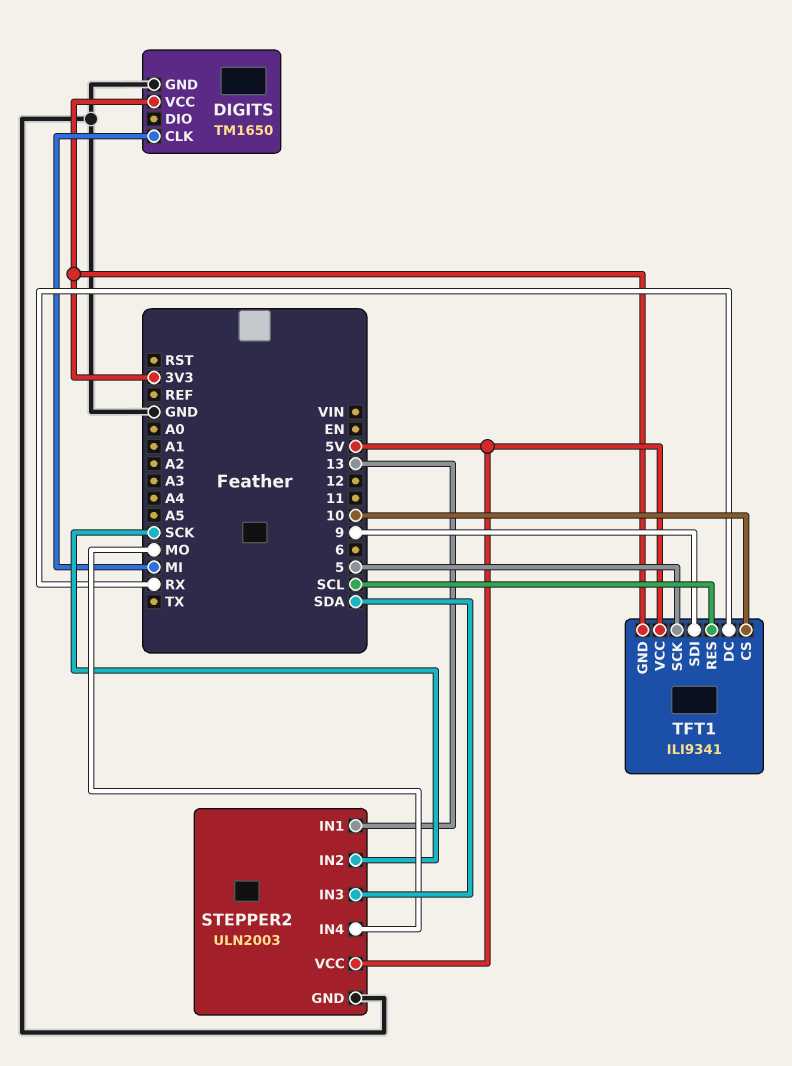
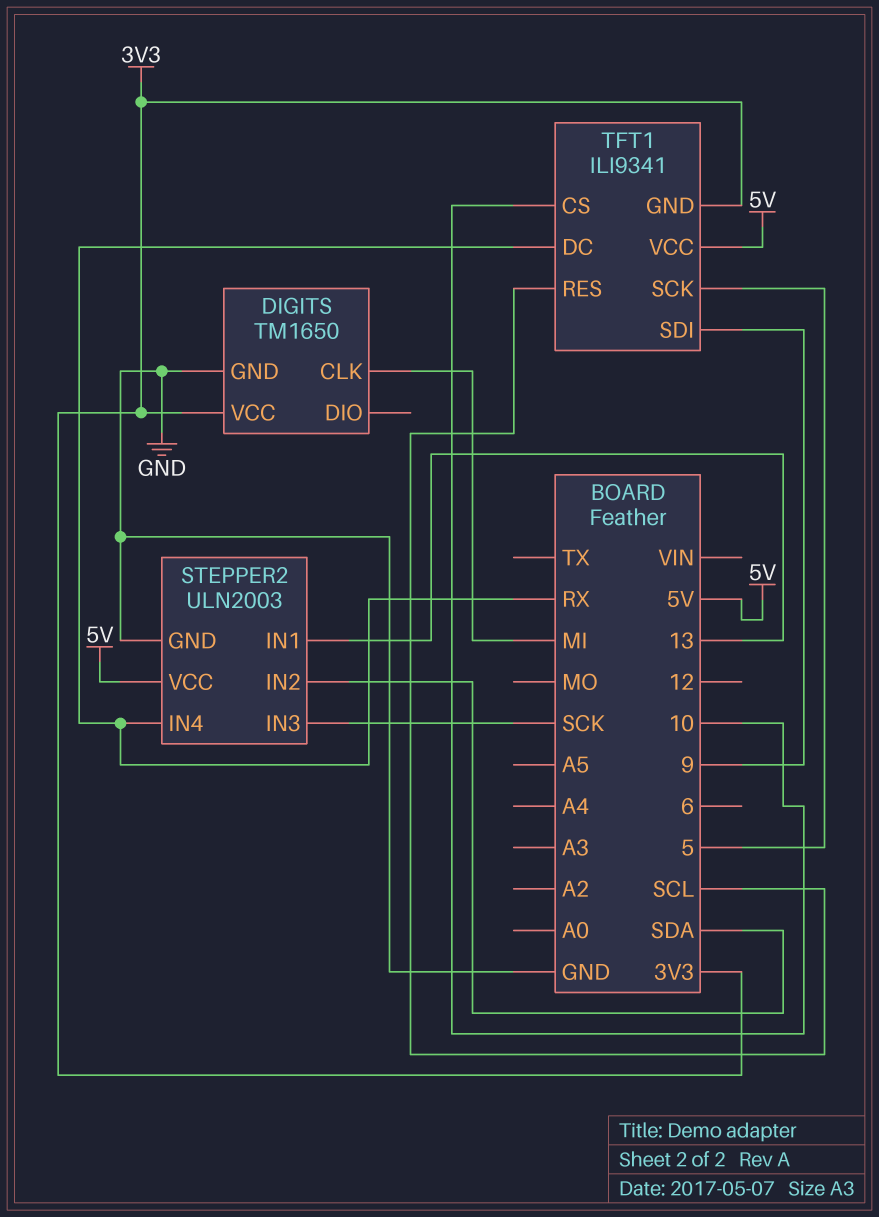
STEPPER2 pin IN2: SCK -> SDA
STEPPER2 pin IN3: SDA -> SCK
STEPPER2 pin IN4: MO -> RX

